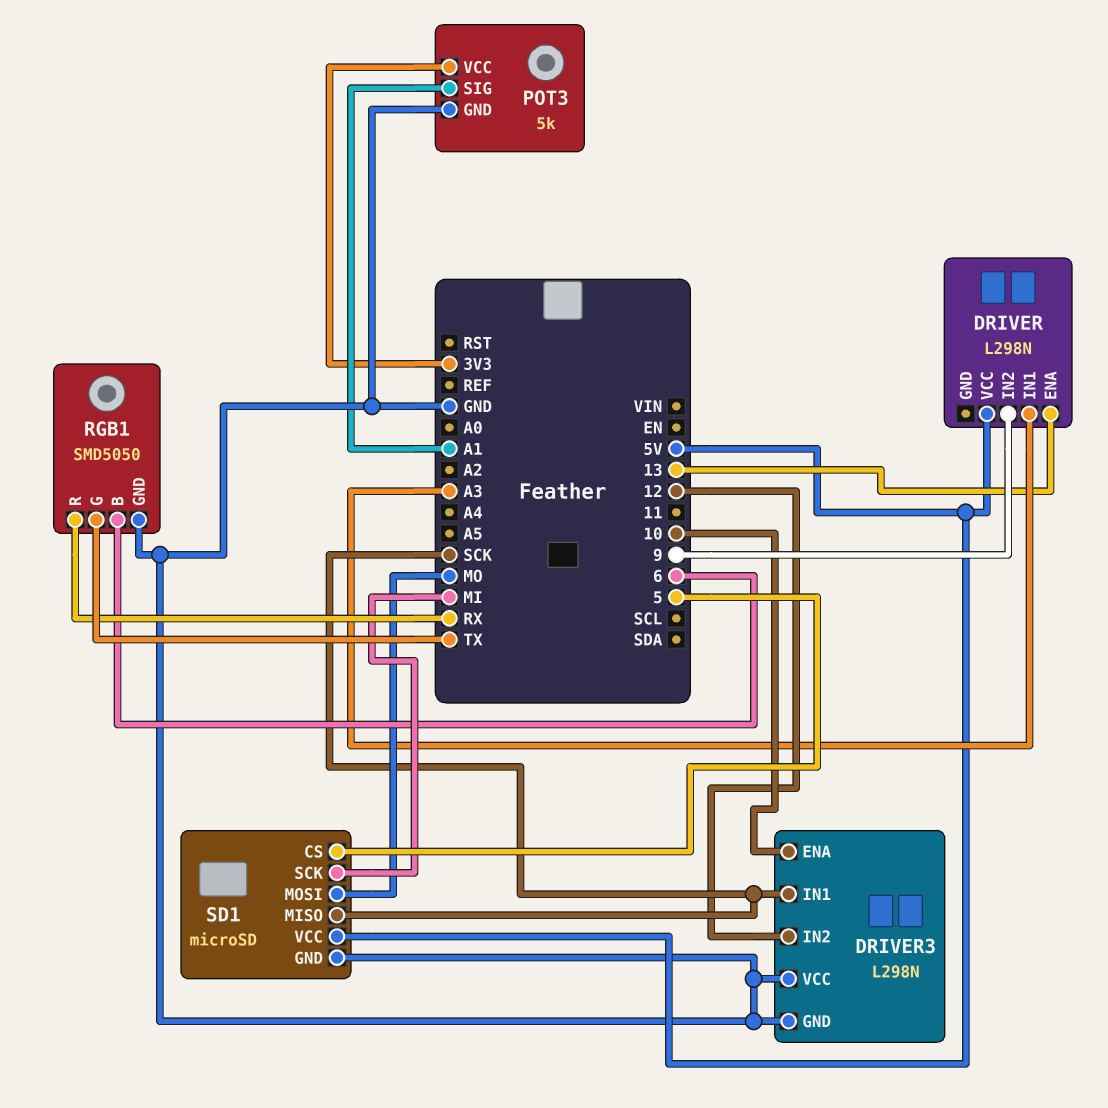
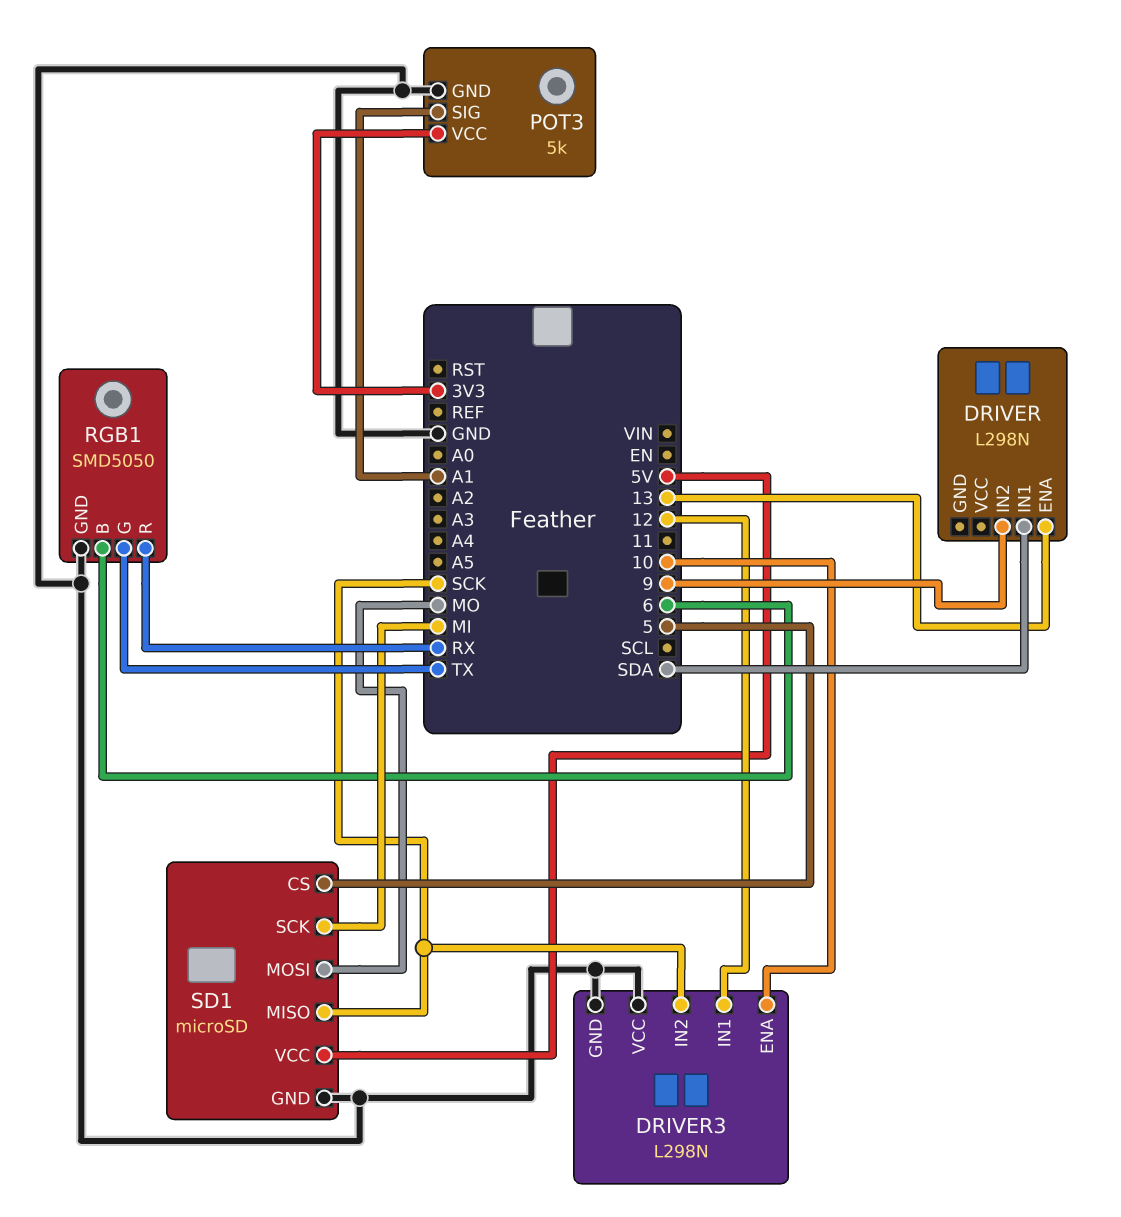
DRIVER pin IN1: A3 -> SDA
DRIVER pin VCC: 5V -> none
DRIVER3 pin IN1: SCK -> 12
DRIVER3 pin IN2: 12 -> SCK

